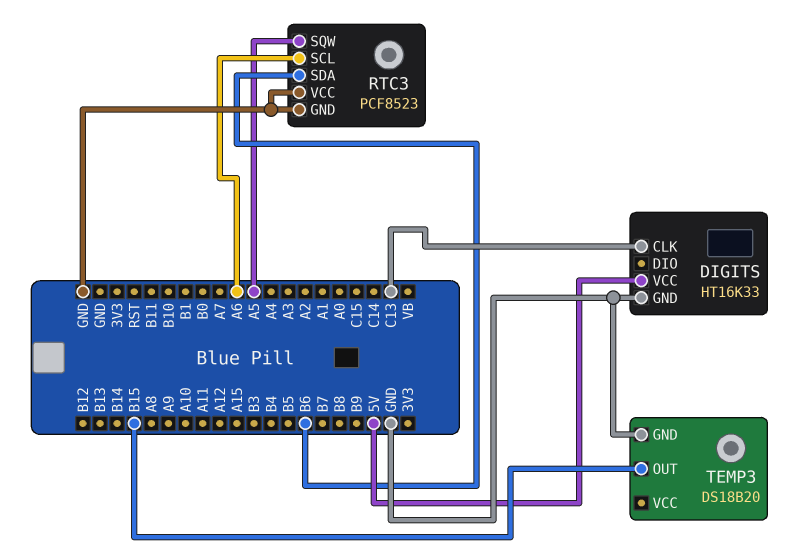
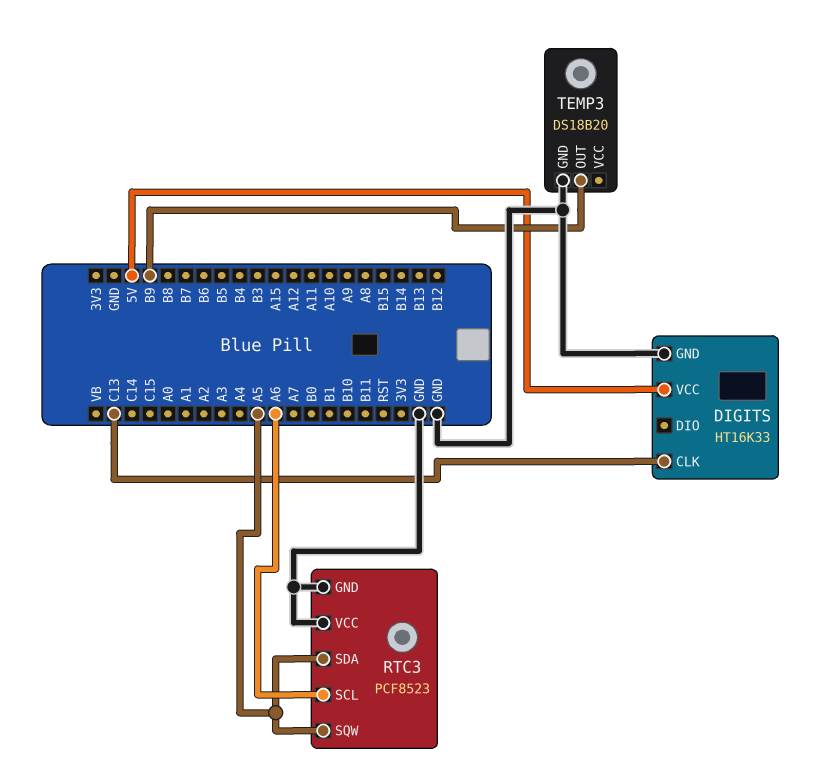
RTC3 pin SDA: B6 -> A5
TEMP3 pin OUT: B15 -> B9

